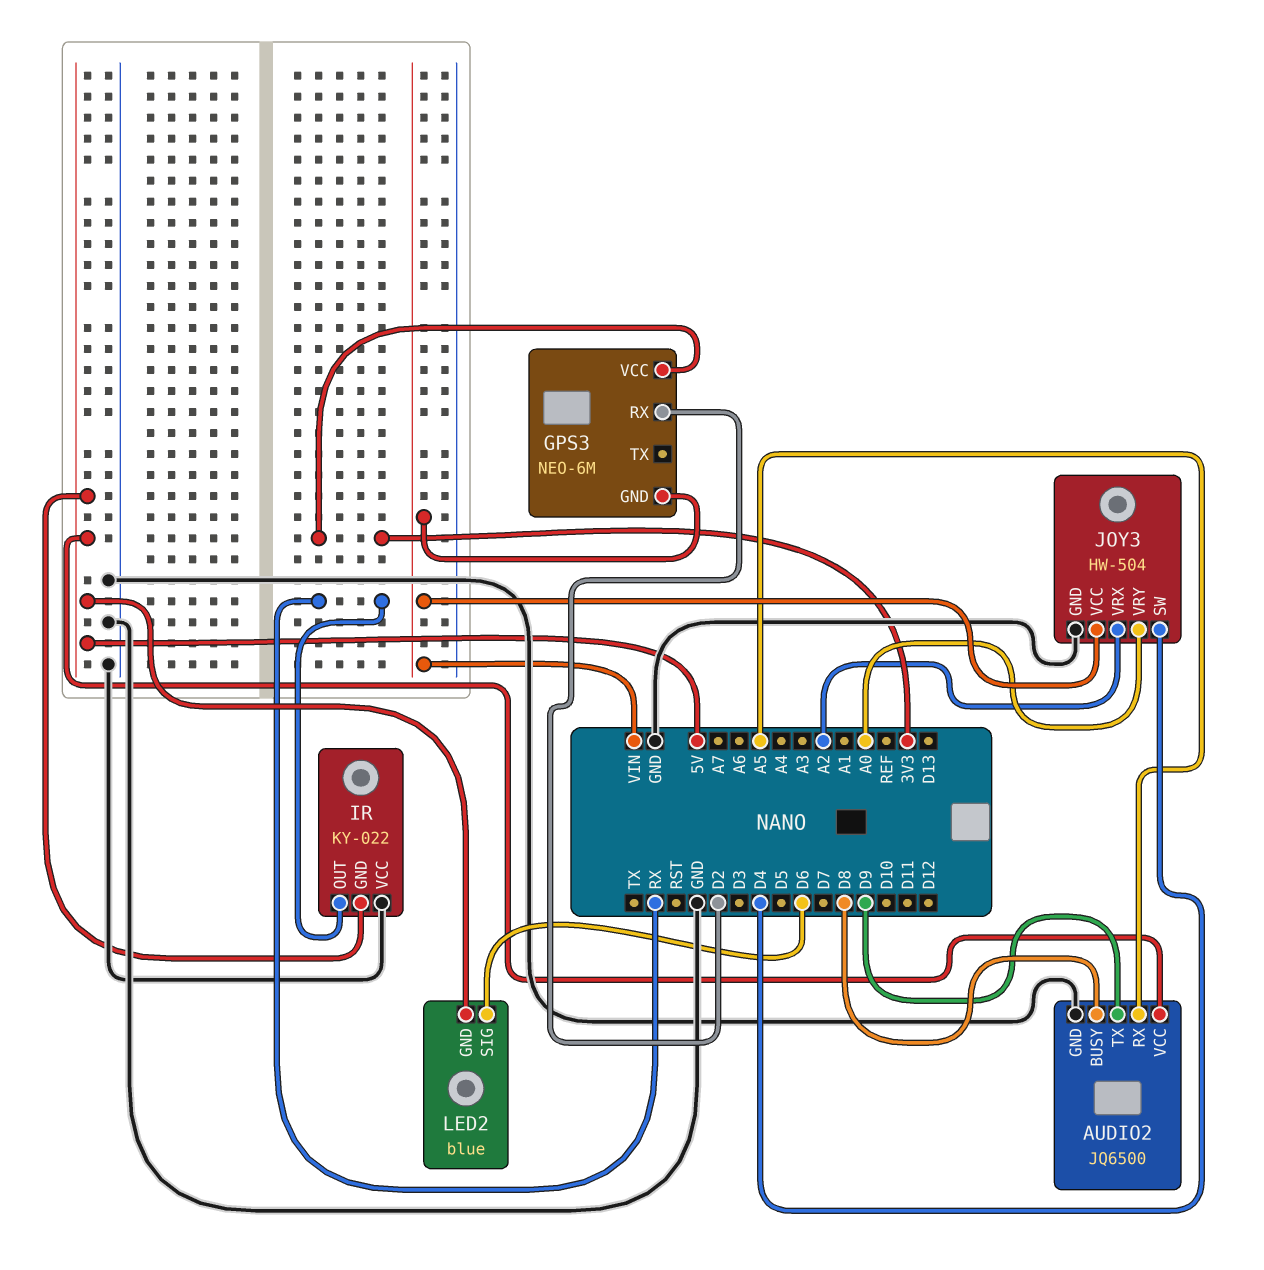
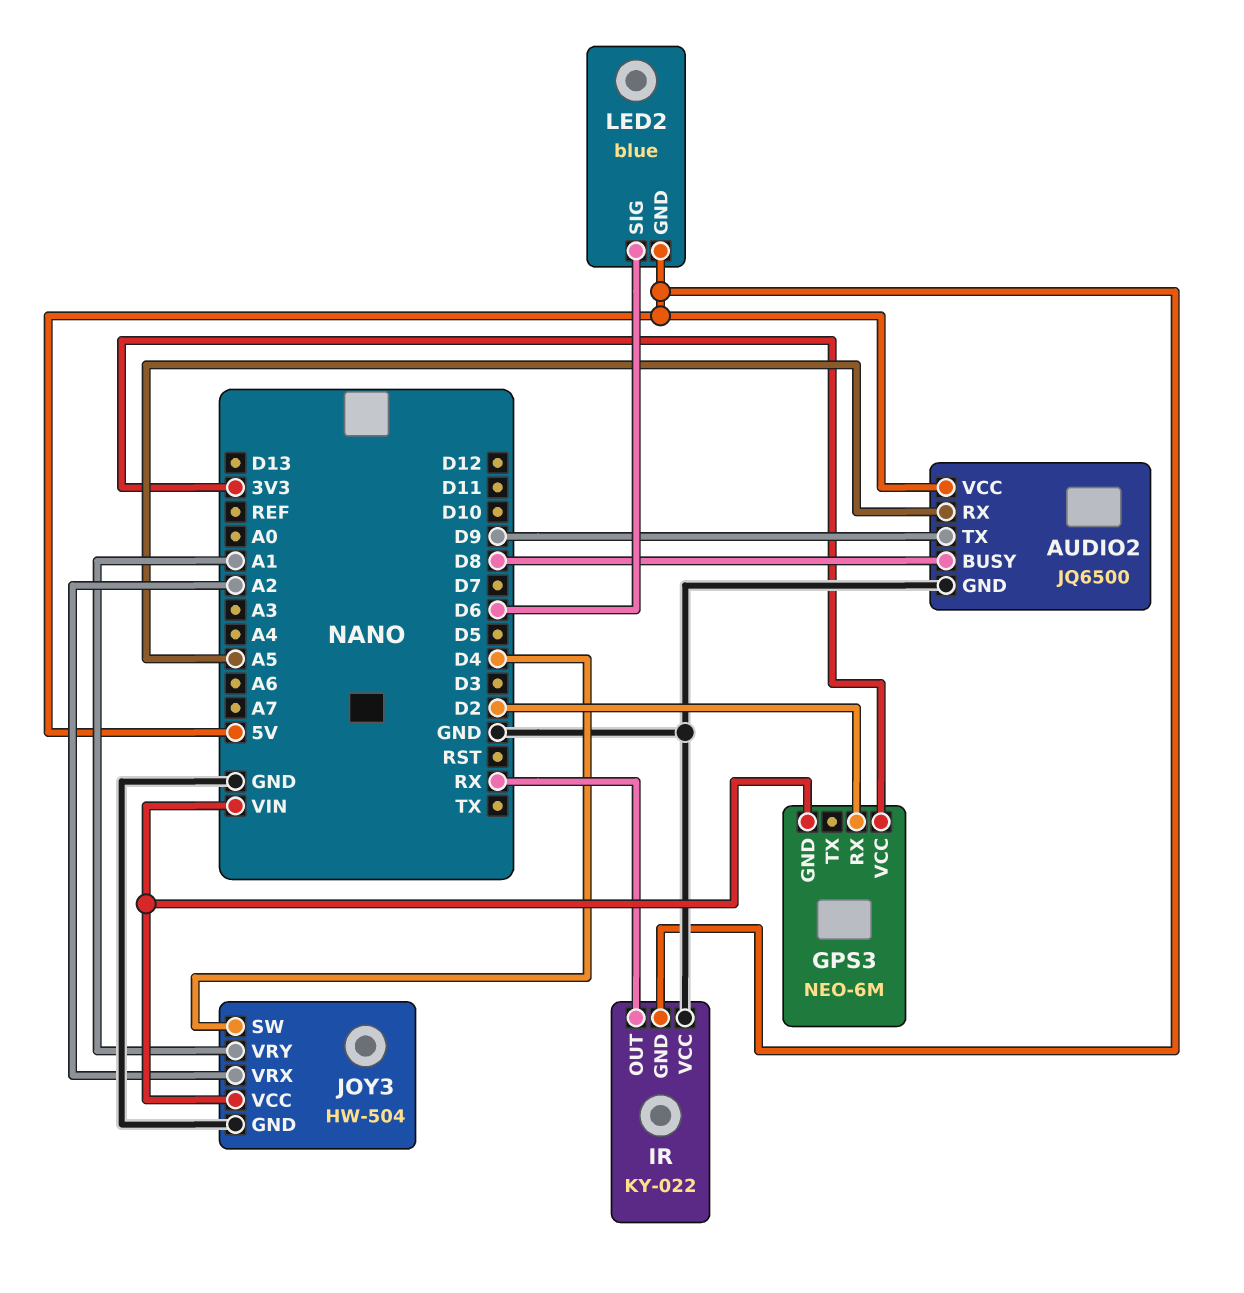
JOY3 pin VRY: A0 -> A1

